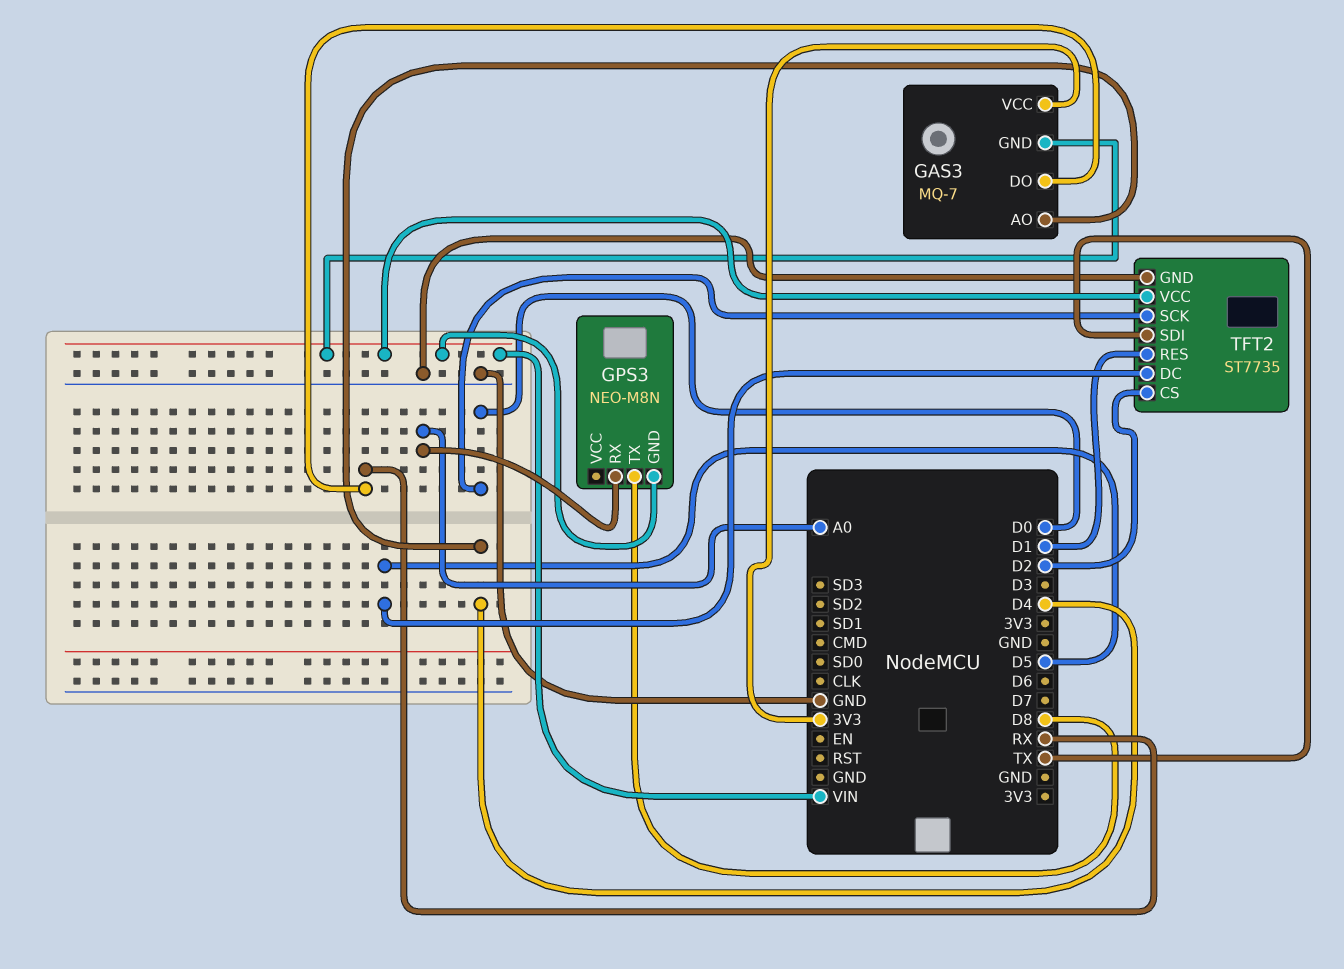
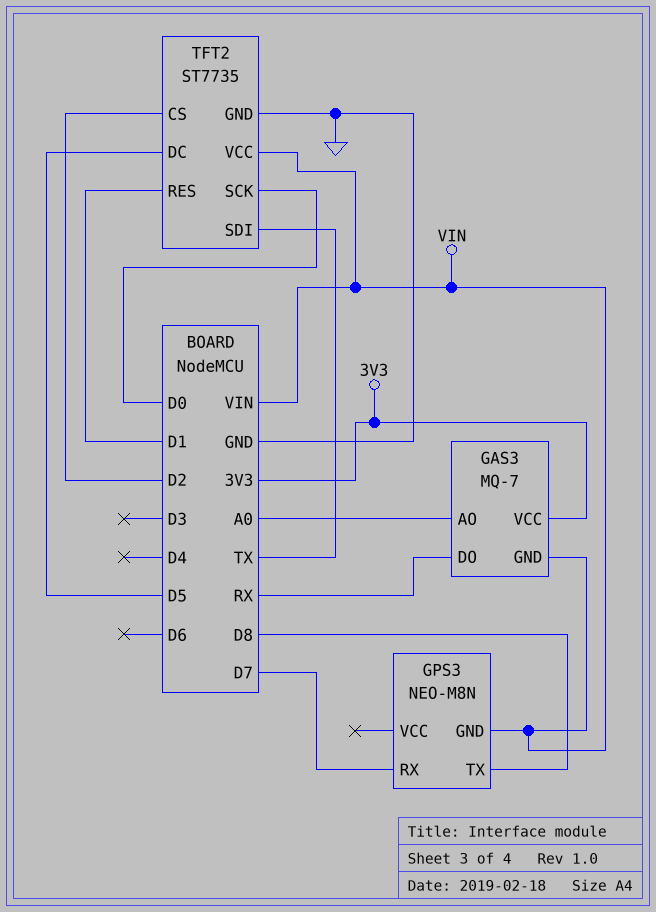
GAS3 pin AO: D4 -> A0
GPS3 pin RX: A0 -> D7

